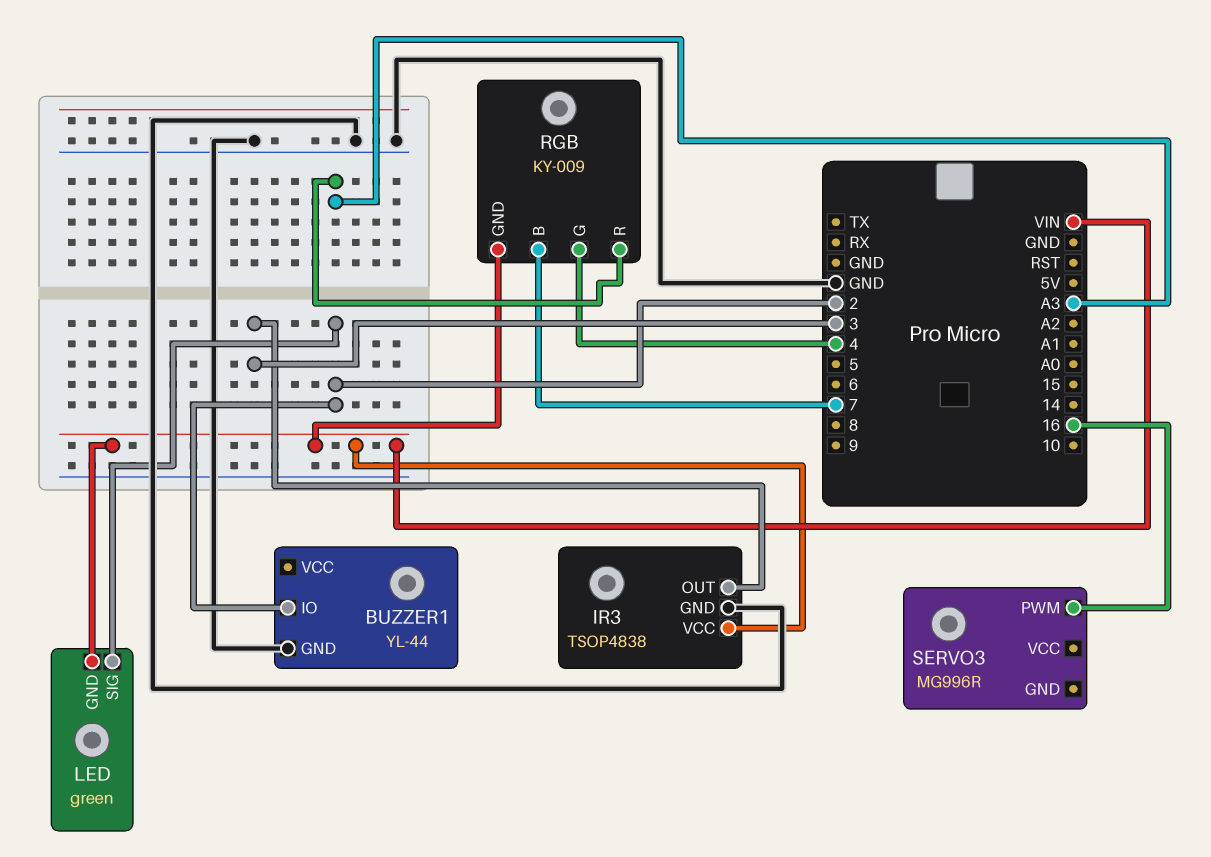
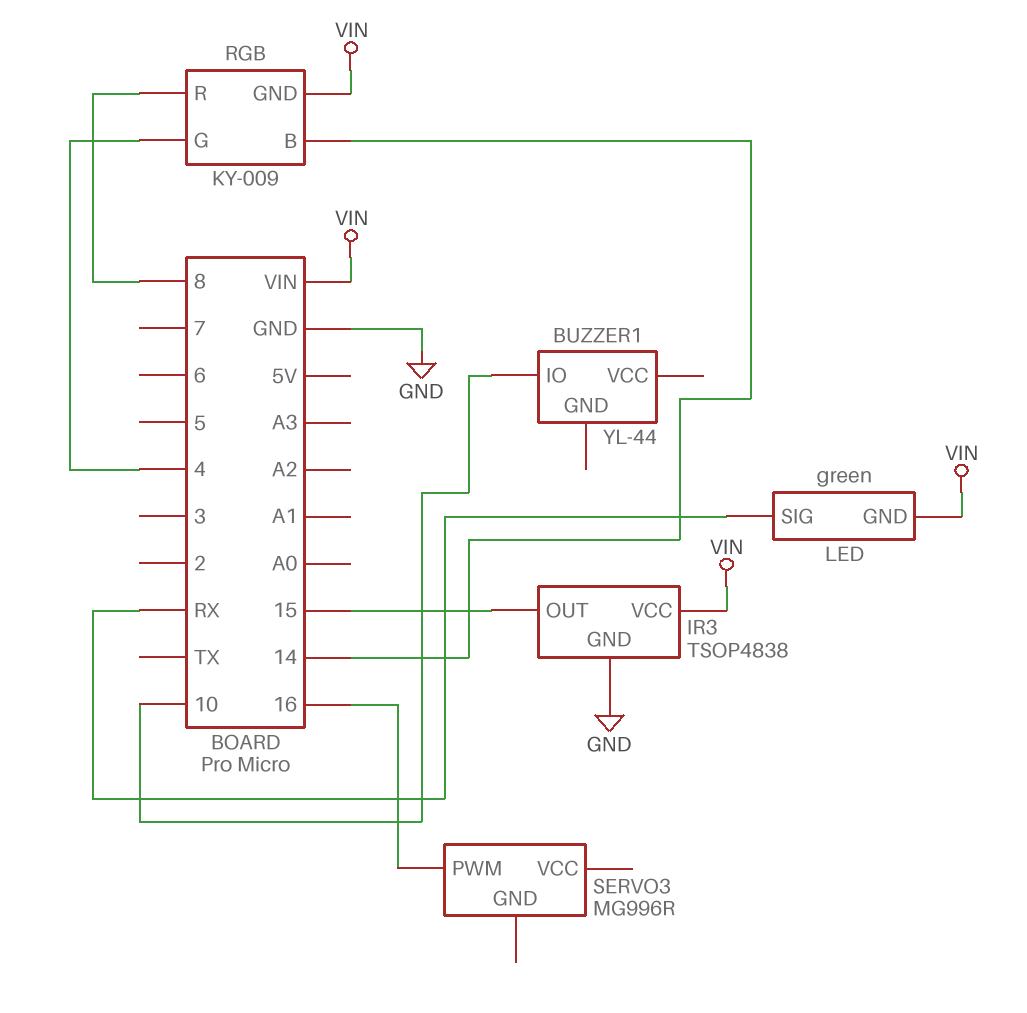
BUZZER1 pin GND: GND -> none
BUZZER1 pin IO: 2 -> 10
IR3 pin OUT: 3 -> 15
LED pin SIG: 2 -> RX
RGB pin B: 7 -> 14
RGB pin R: A3 -> 8

